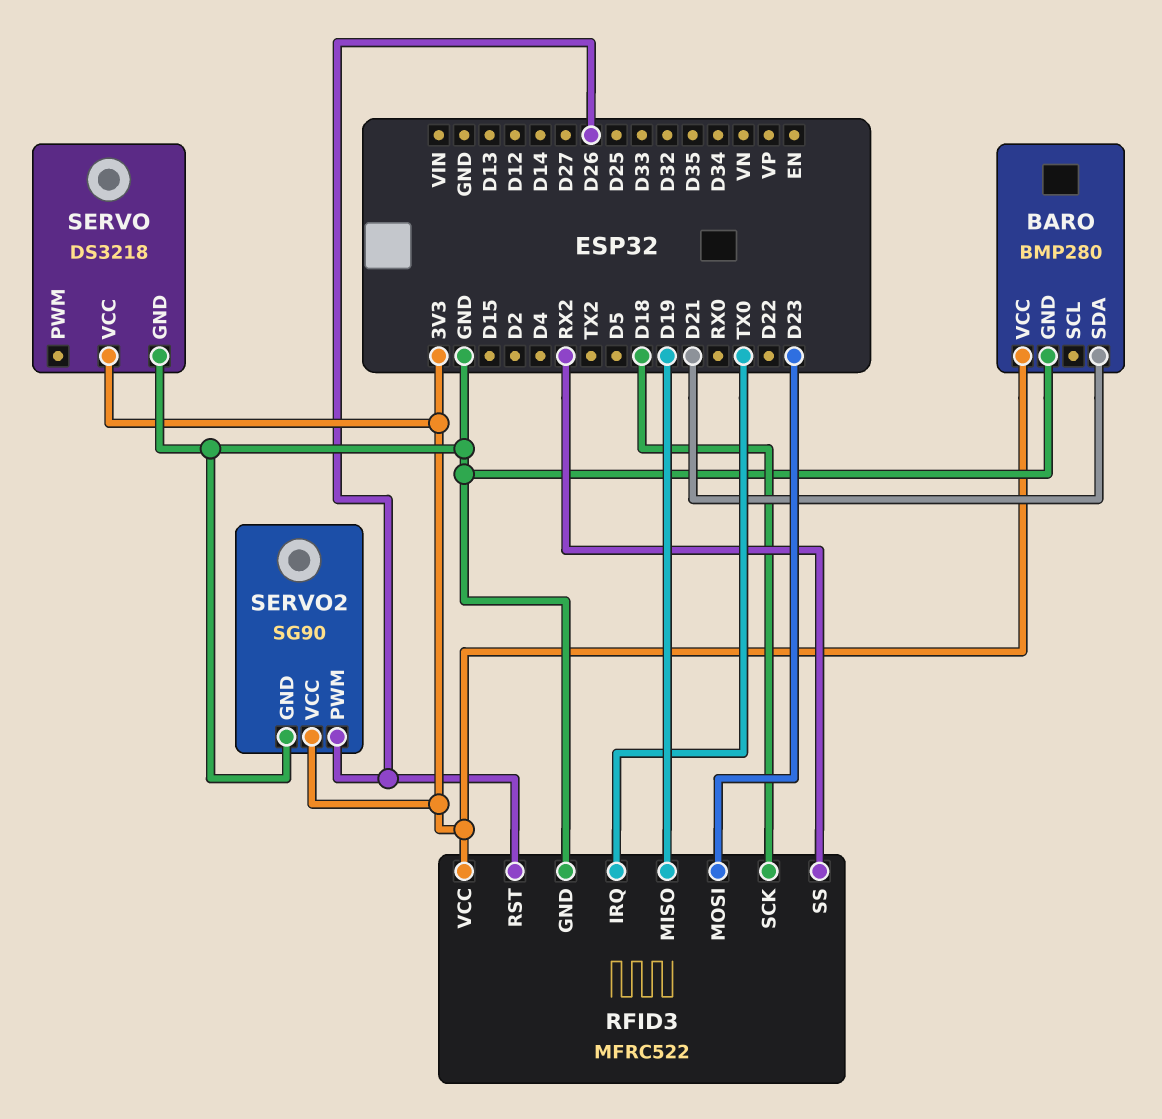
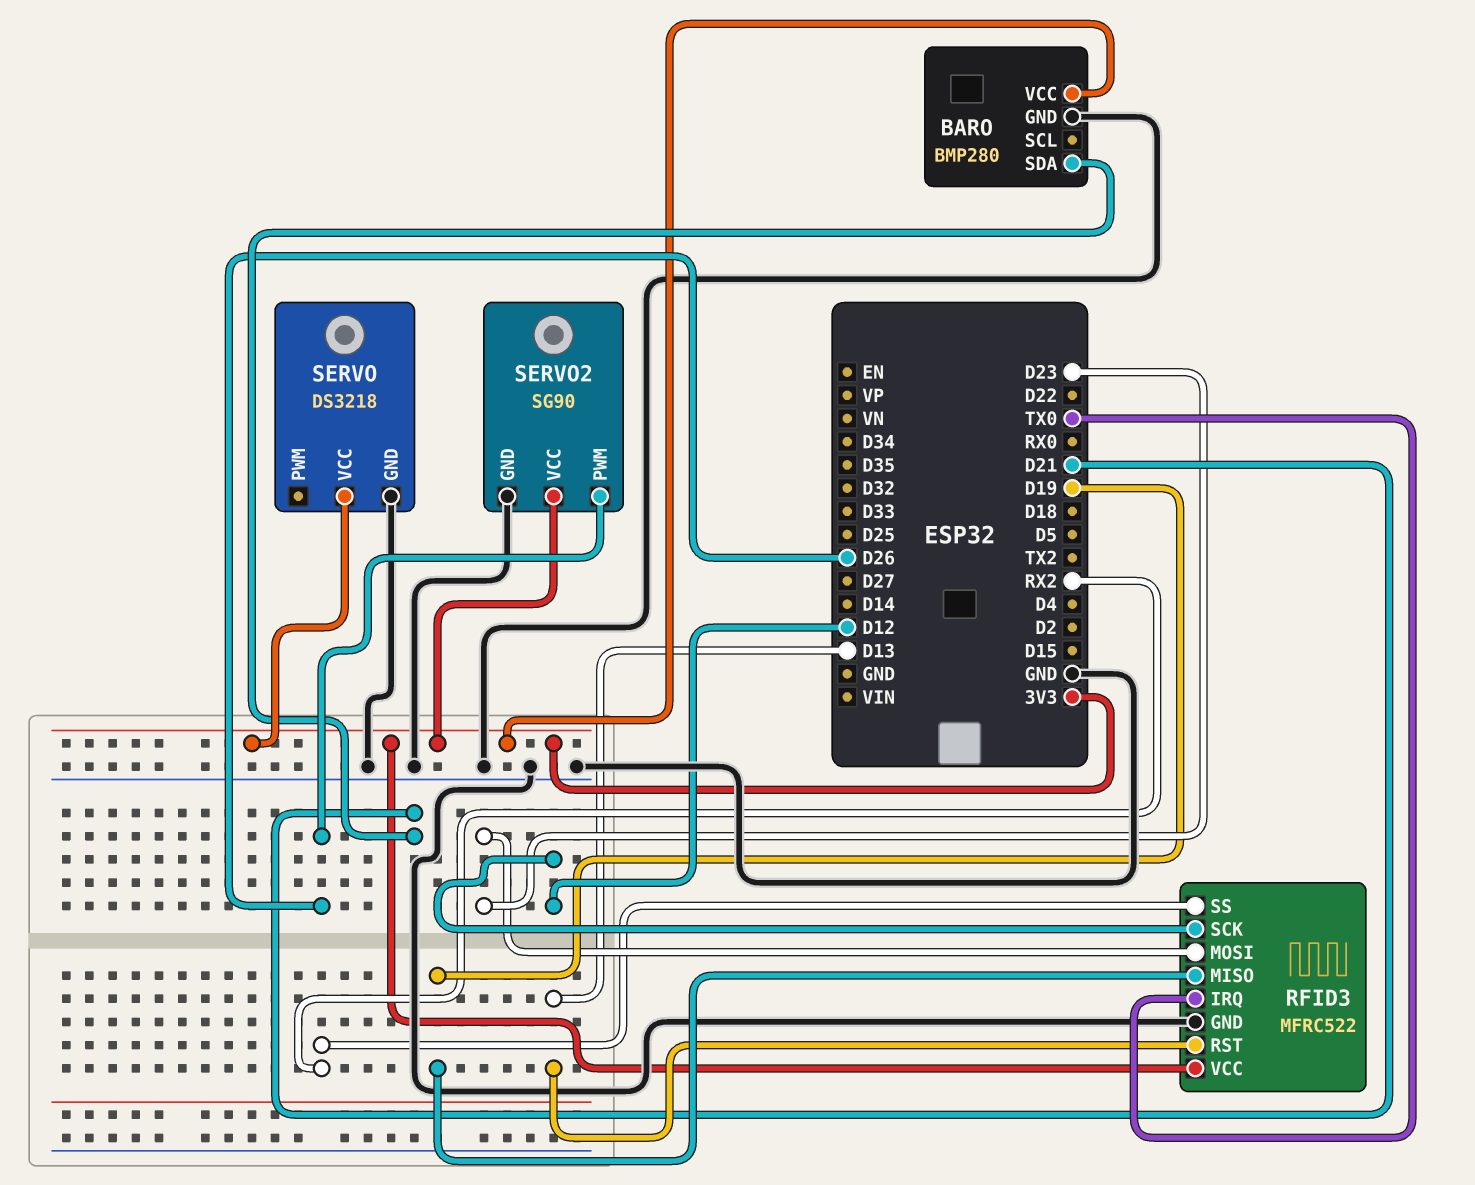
RFID3 pin RST: D26 -> D13
RFID3 pin SCK: D18 -> D12

